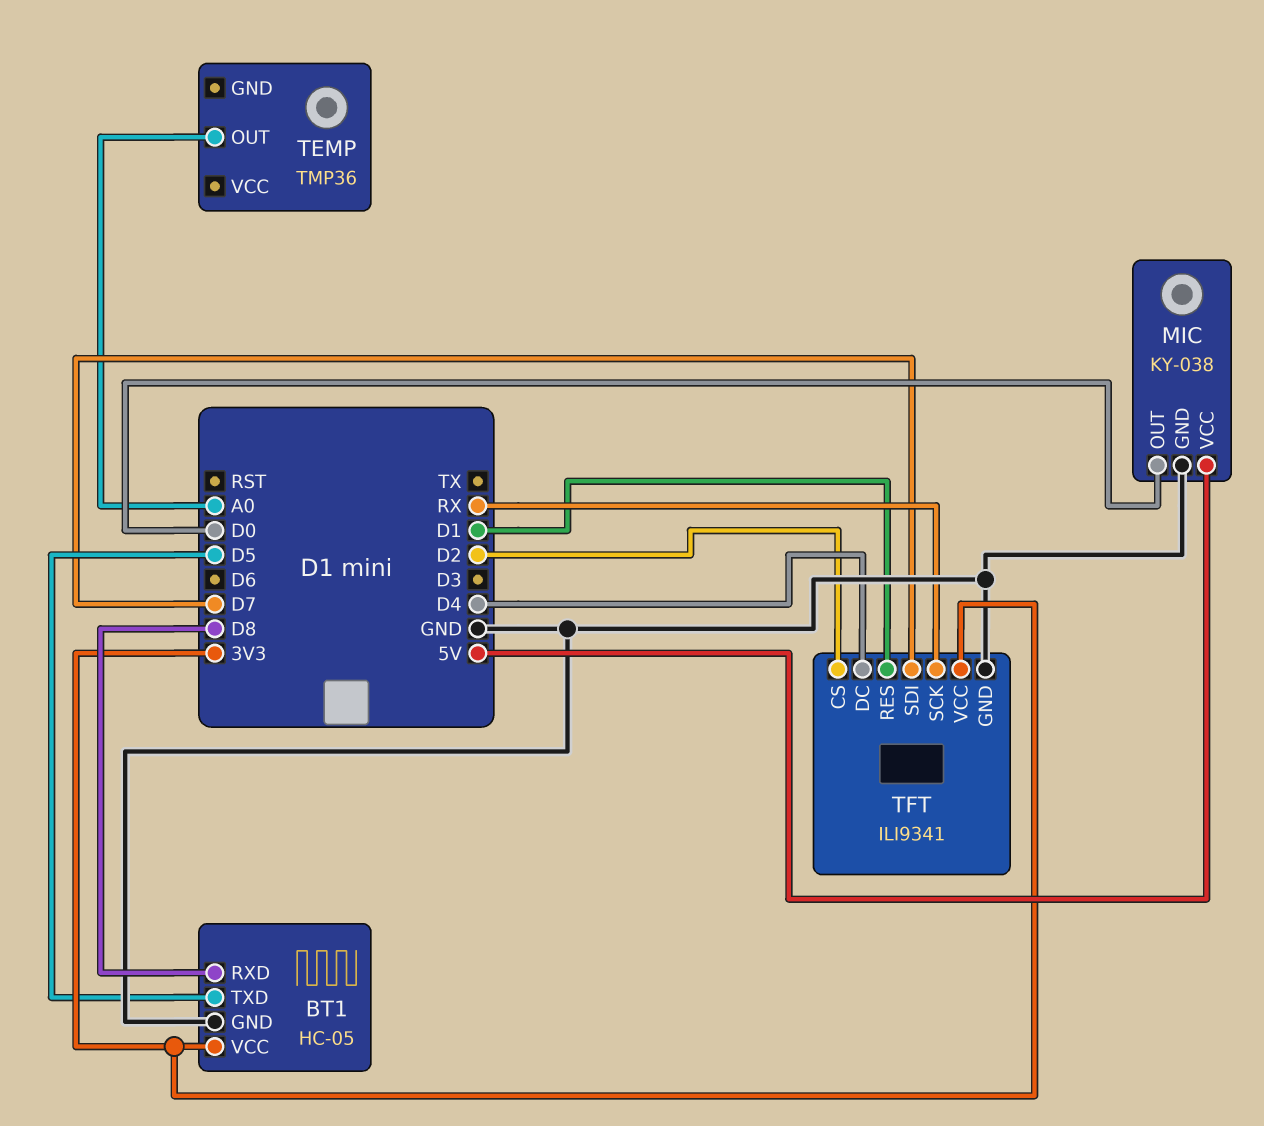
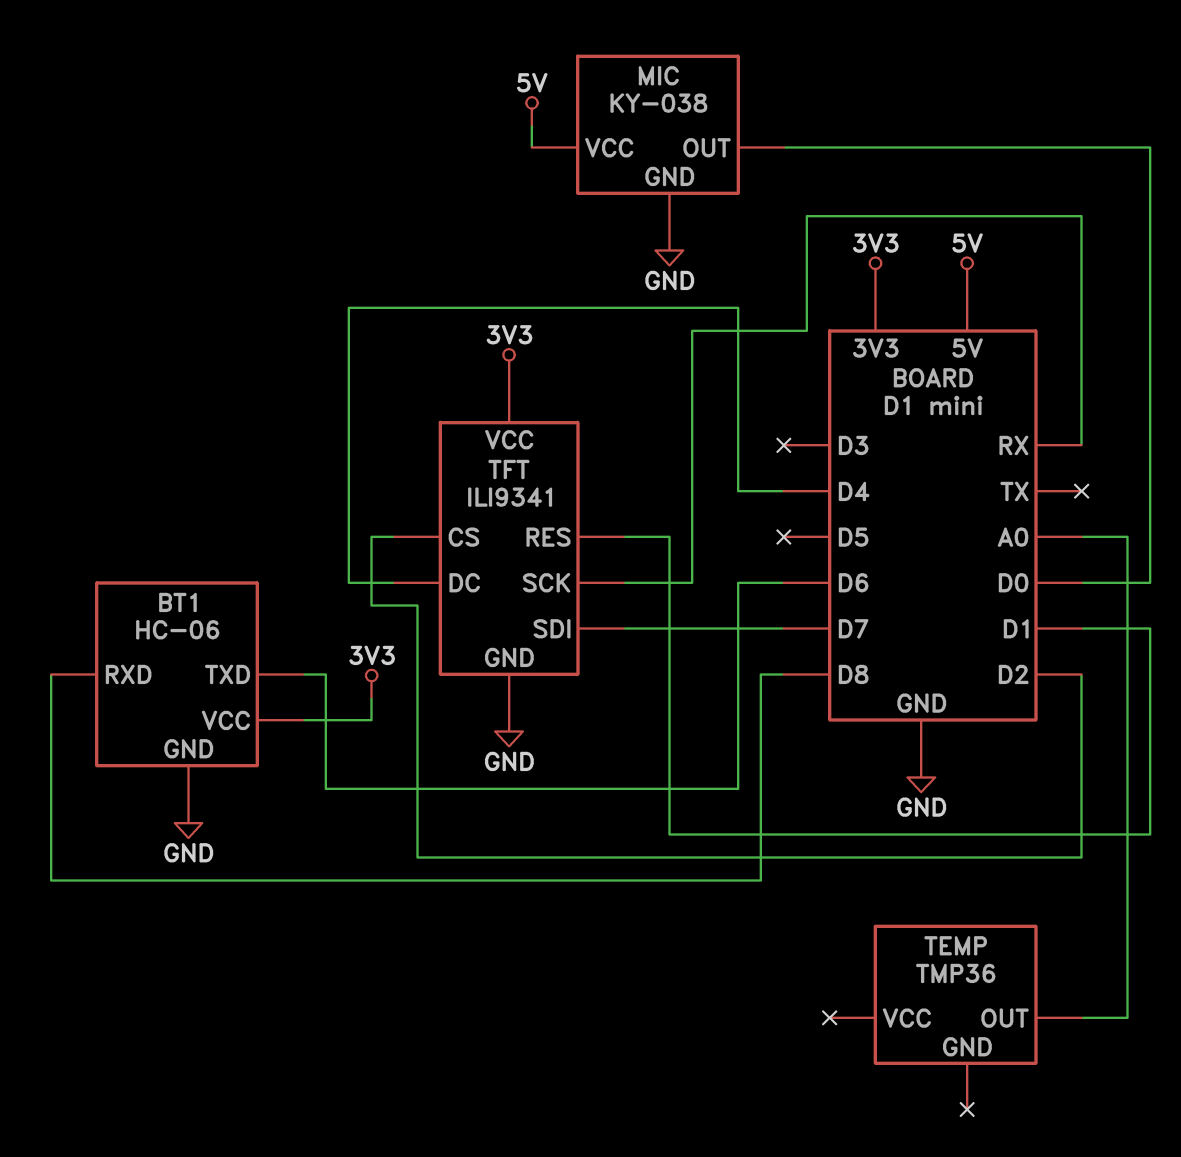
BT1: HC-05 -> HC-06
BT1 pin TXD: D5 -> D6

